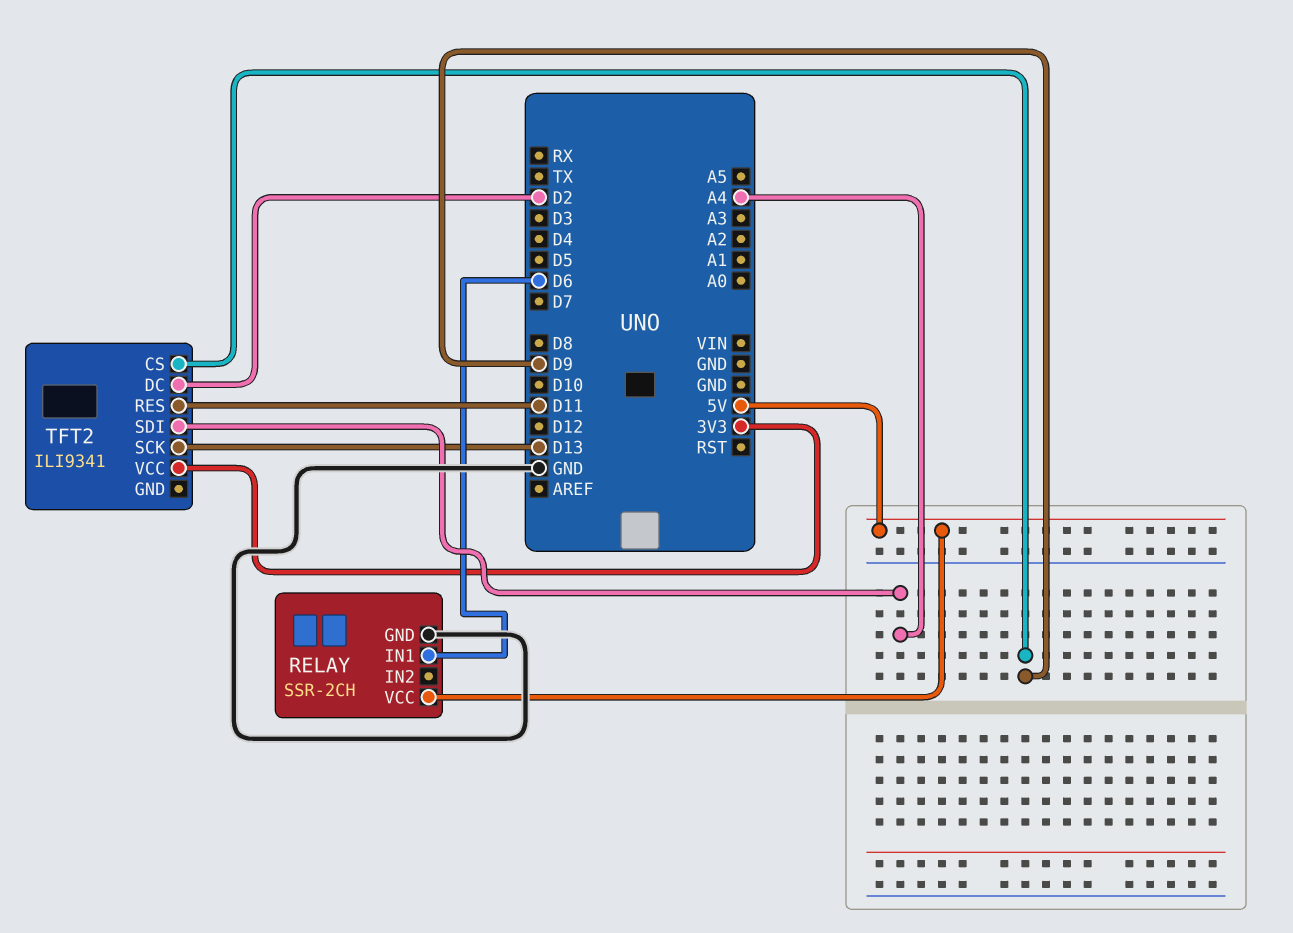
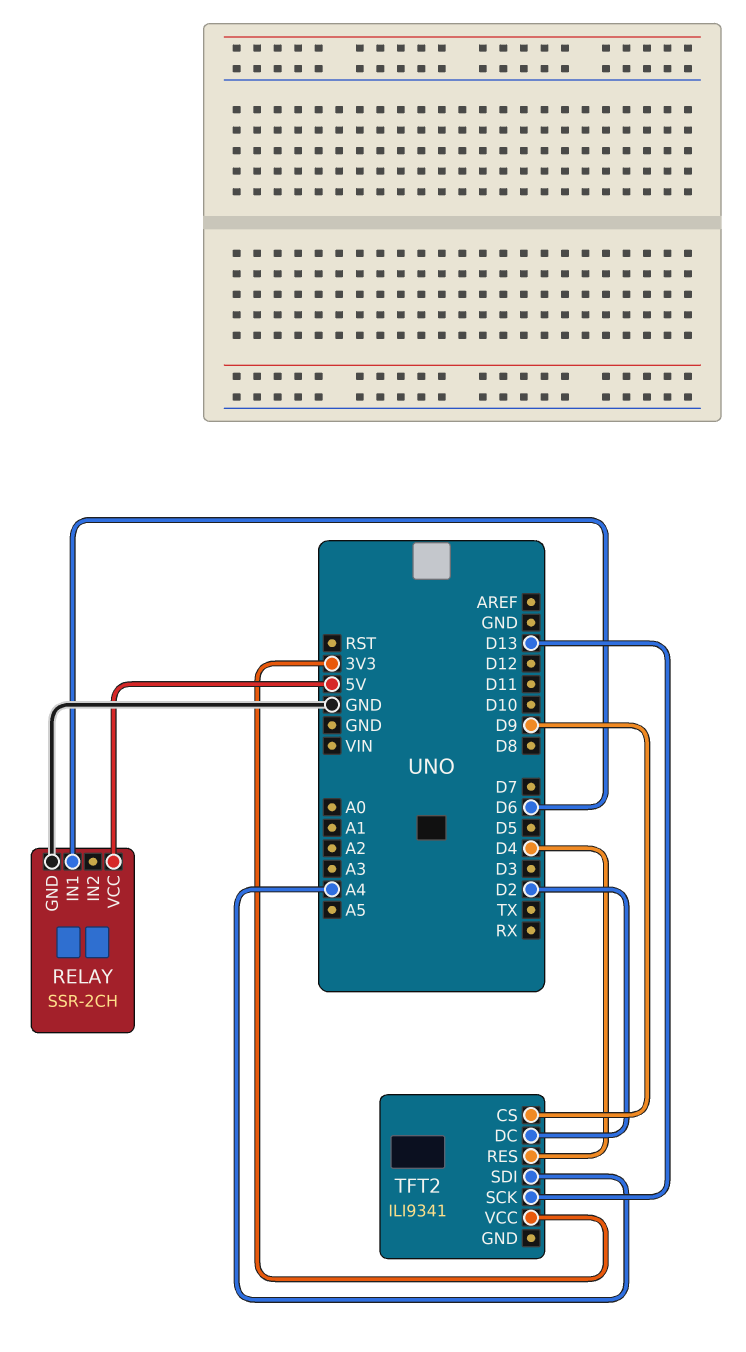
TFT2 pin RES: D11 -> D4

